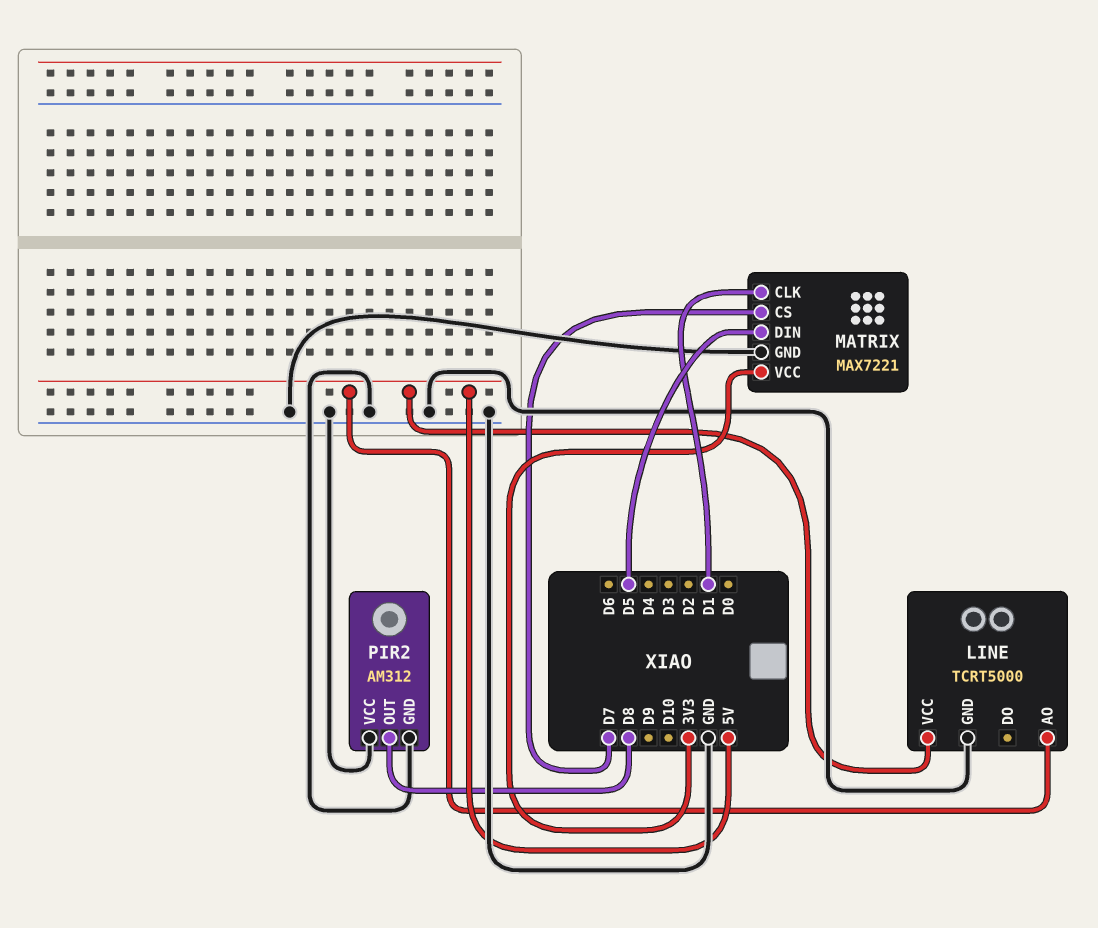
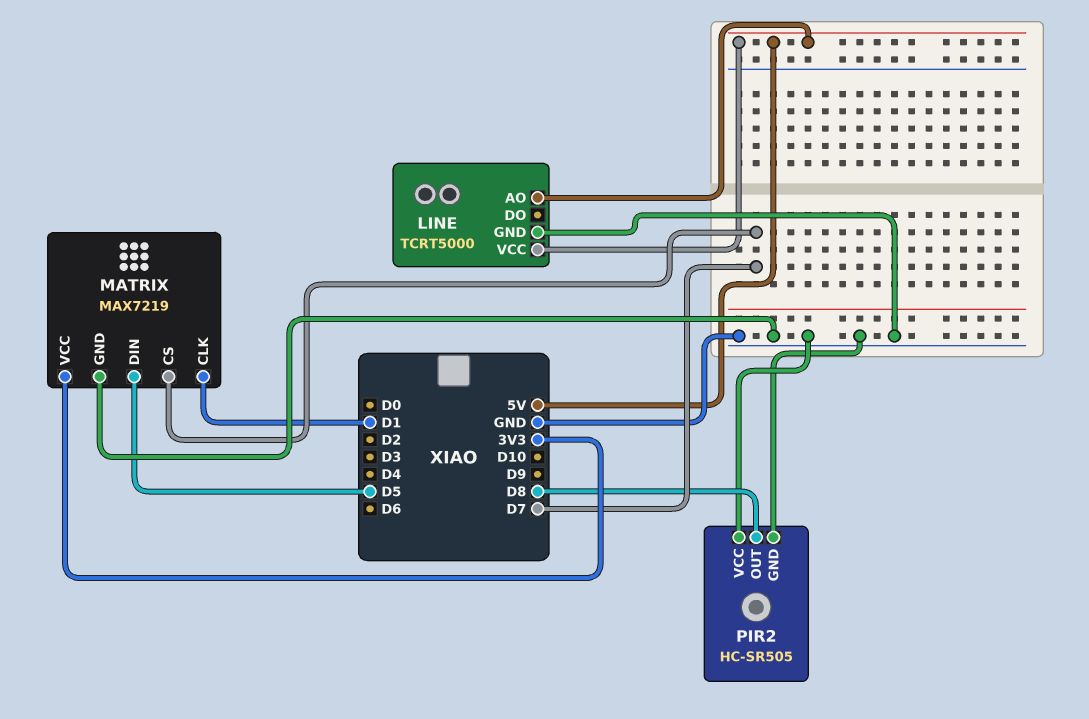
MATRIX: MAX7221 -> MAX7219
PIR2: AM312 -> HC-SR505

